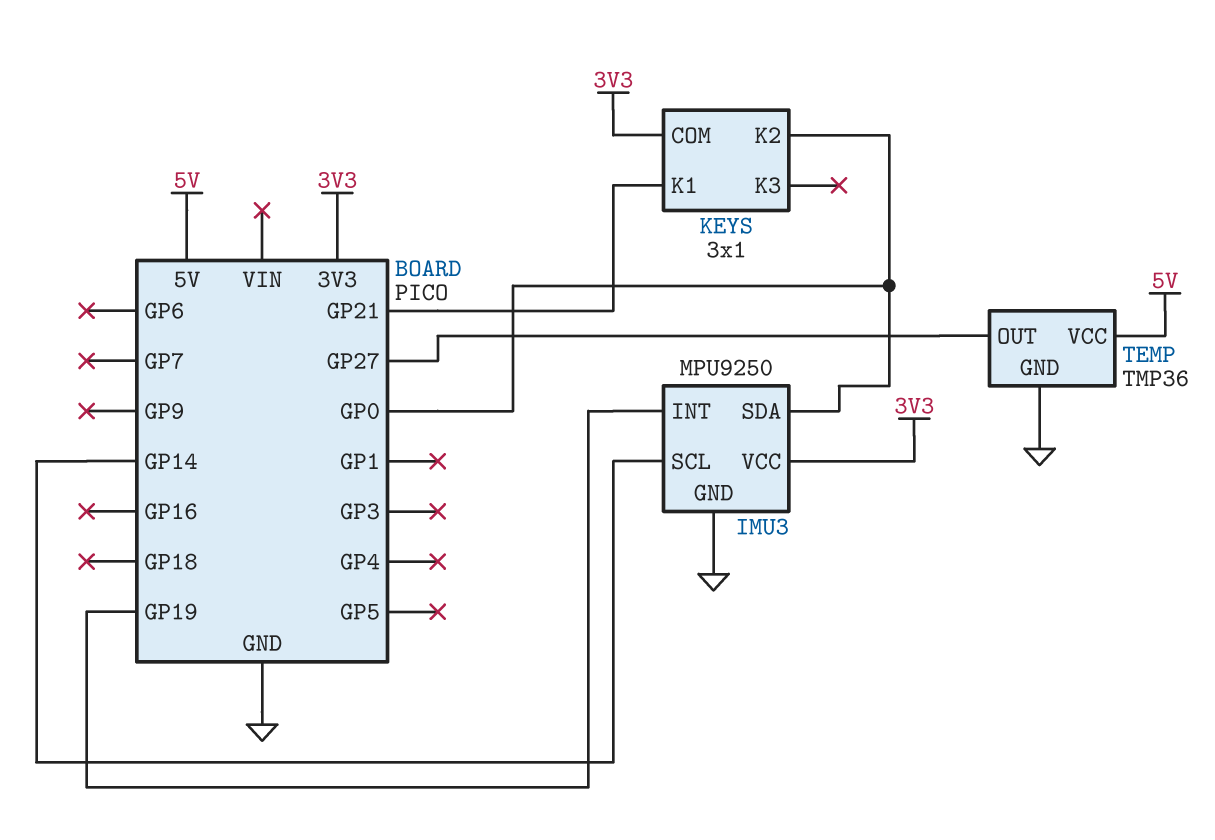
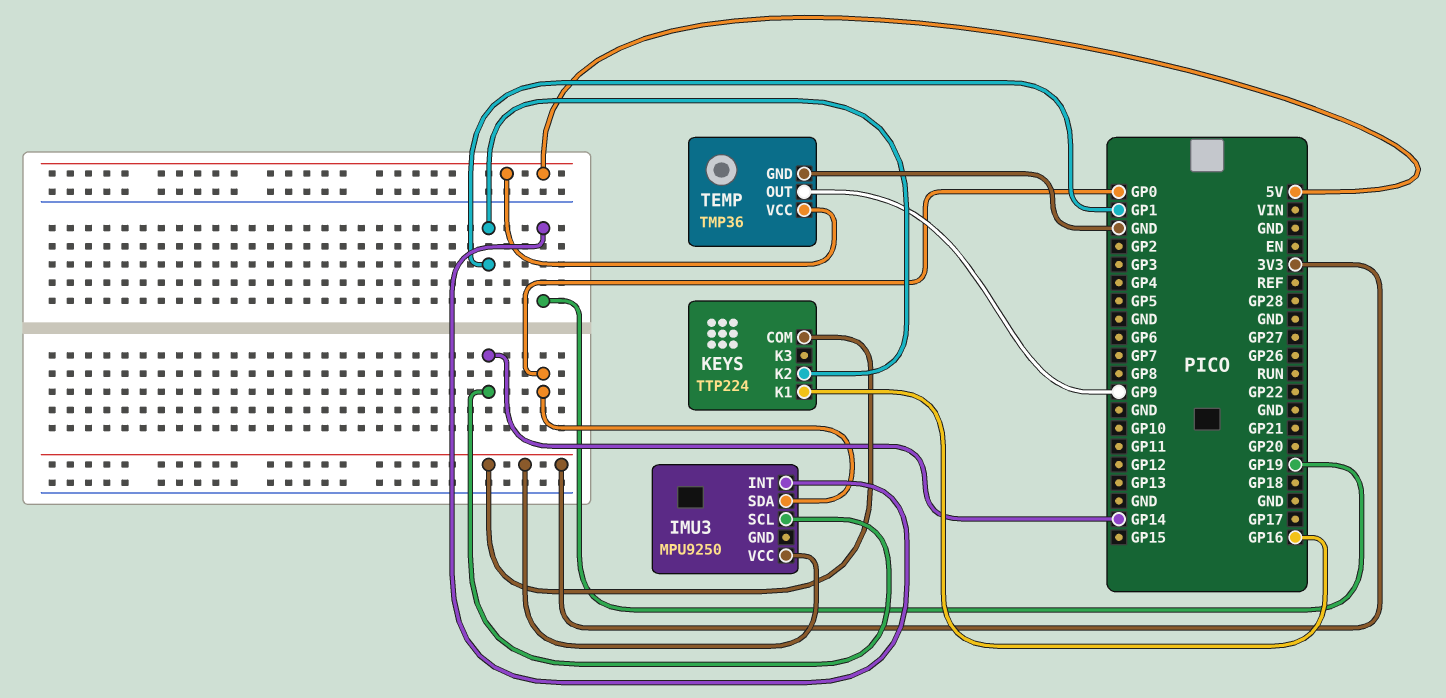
IMU3 pin GND: GND -> none
KEYS: 3x1 -> TTP224
KEYS pin K1: GP21 -> GP16
KEYS pin K2: GP0 -> GP1
TEMP pin OUT: GP27 -> GP9

